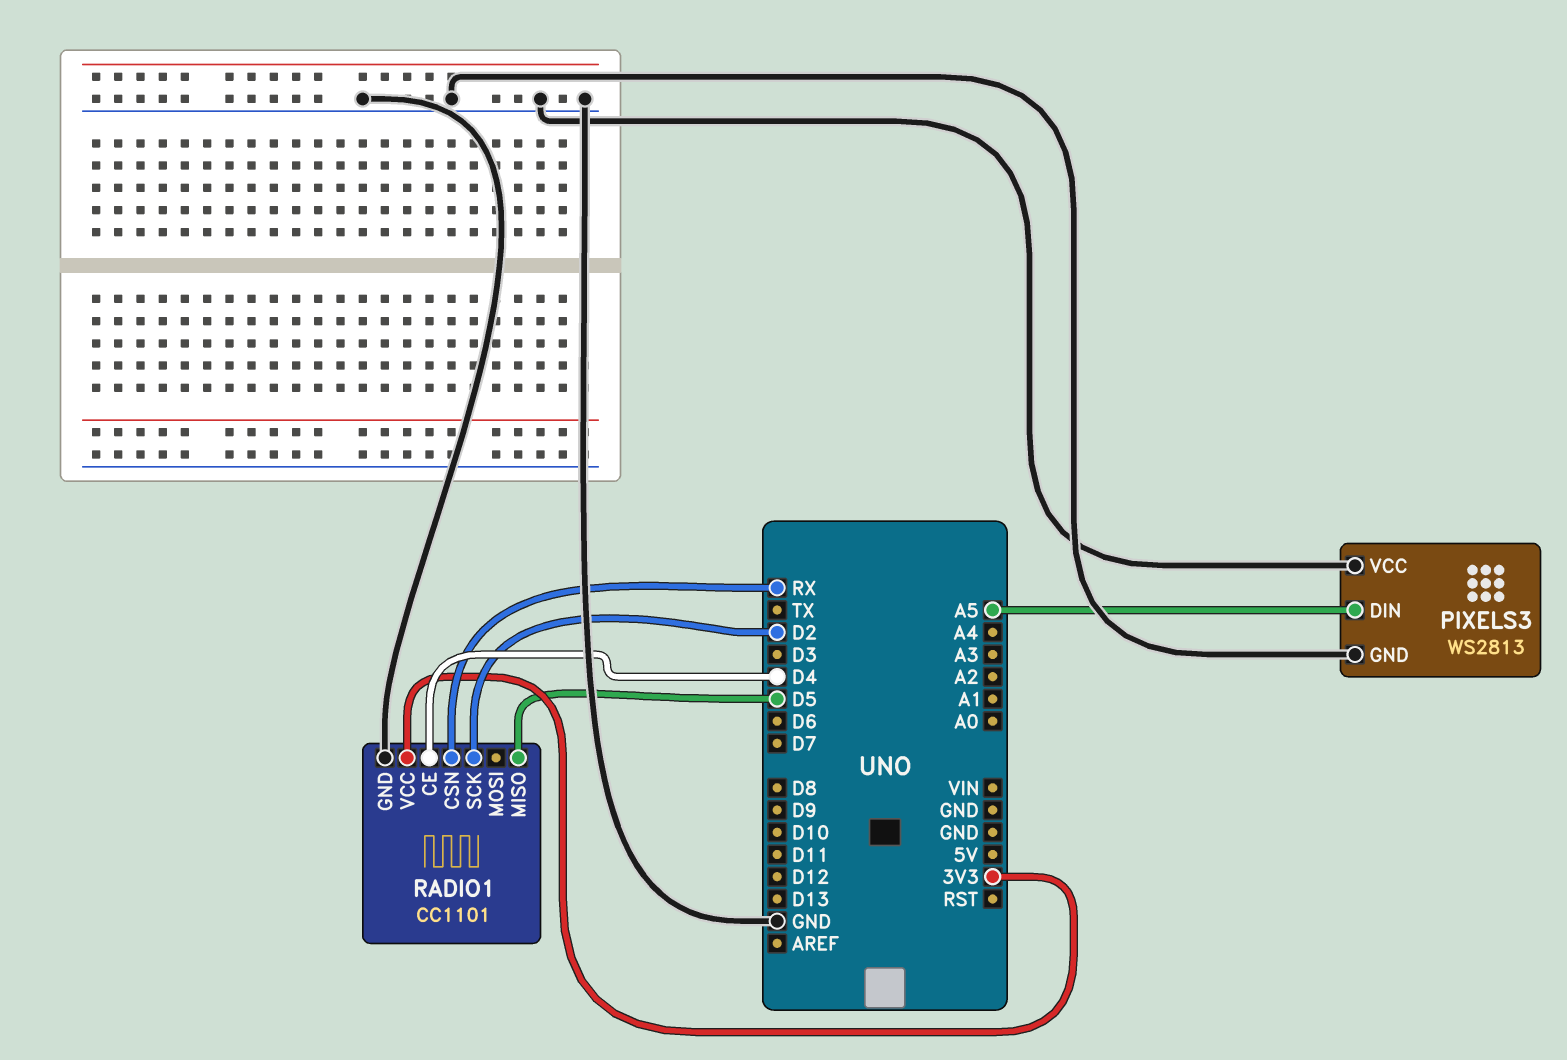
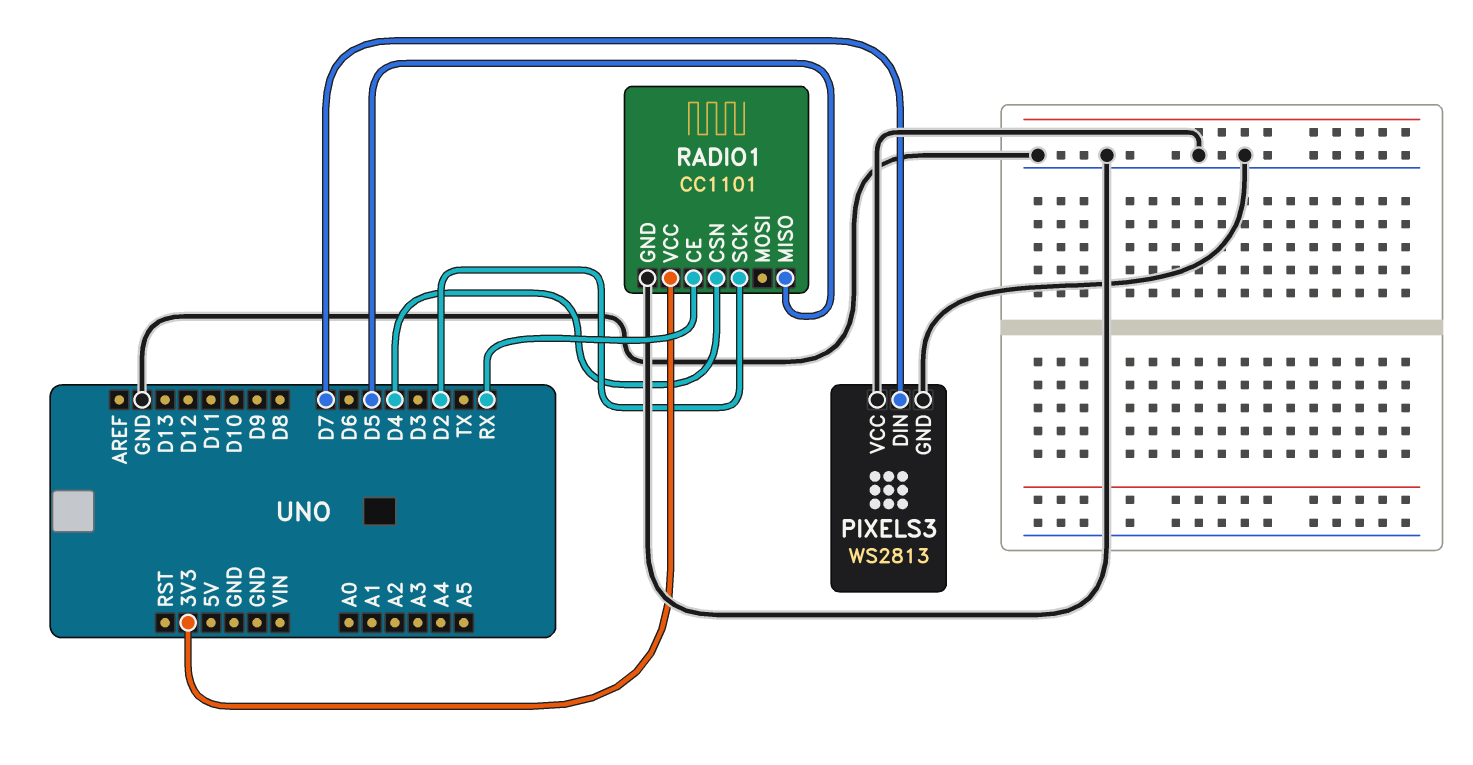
PIXELS3 pin DIN: A5 -> D7
RADIO1 pin CE: D4 -> RX
RADIO1 pin CSN: RX -> D4

